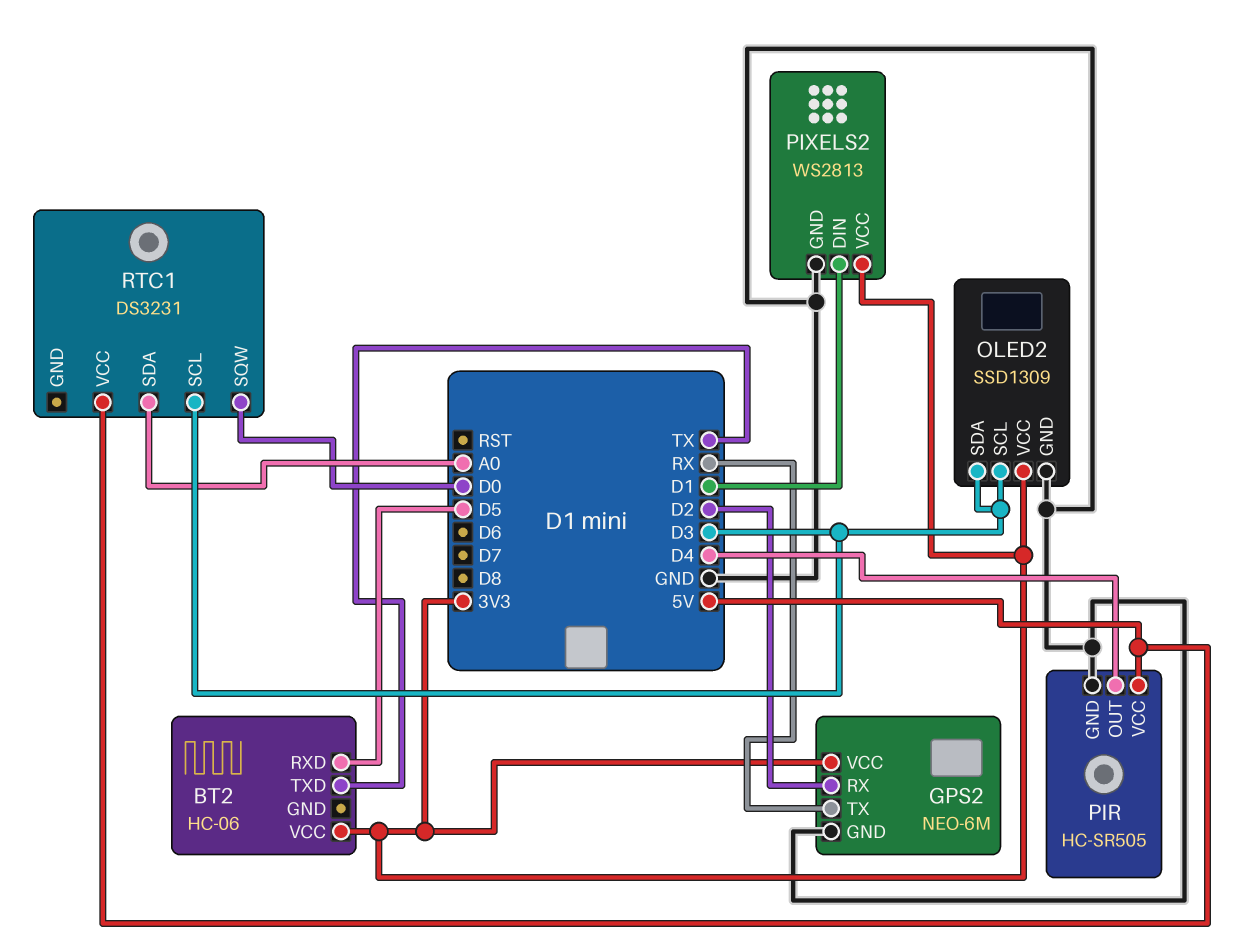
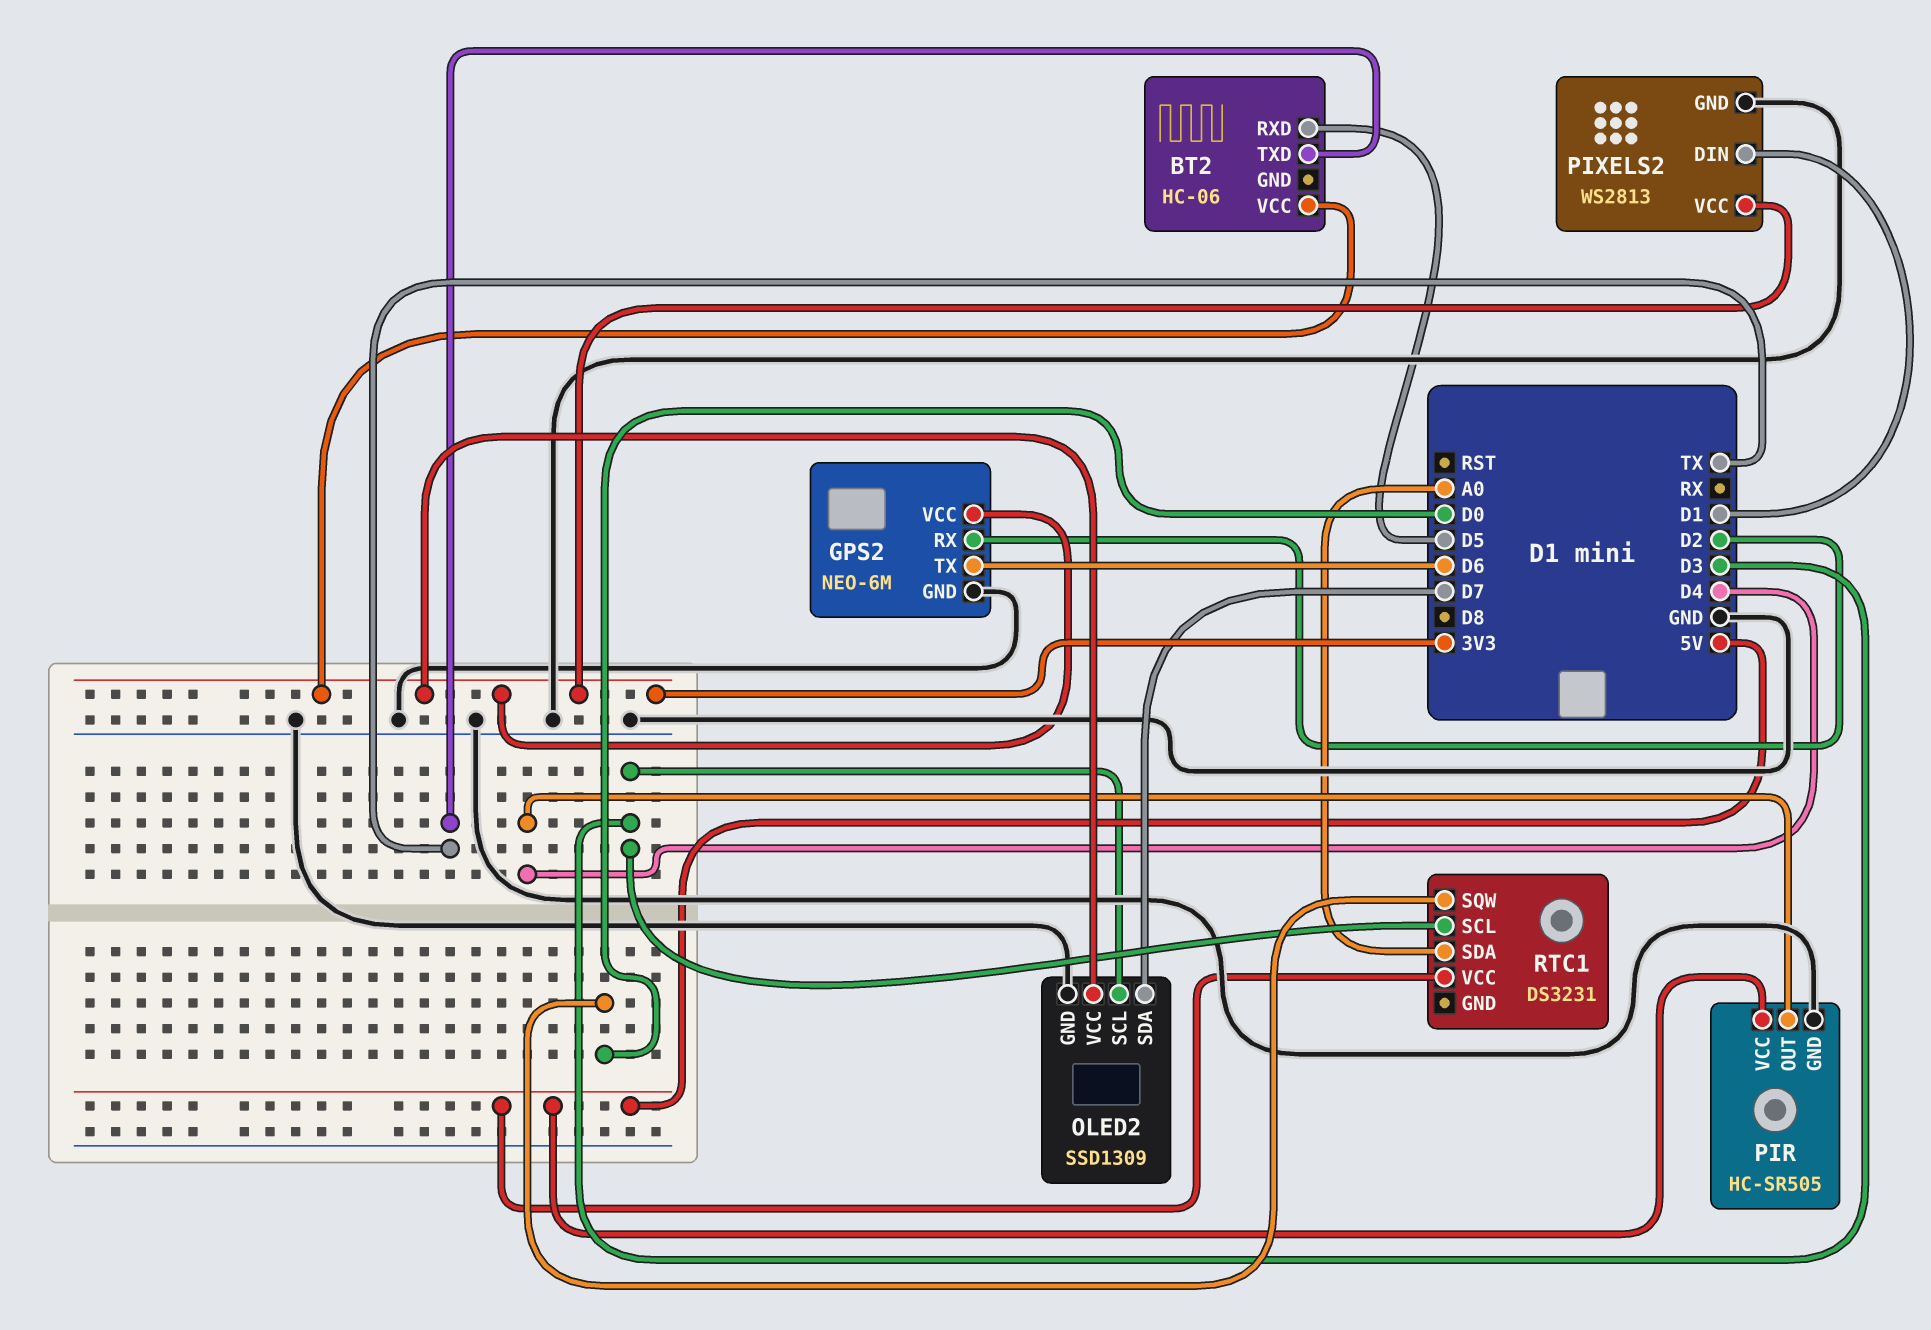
GPS2 pin TX: RX -> D6
OLED2 pin SDA: D3 -> D7

